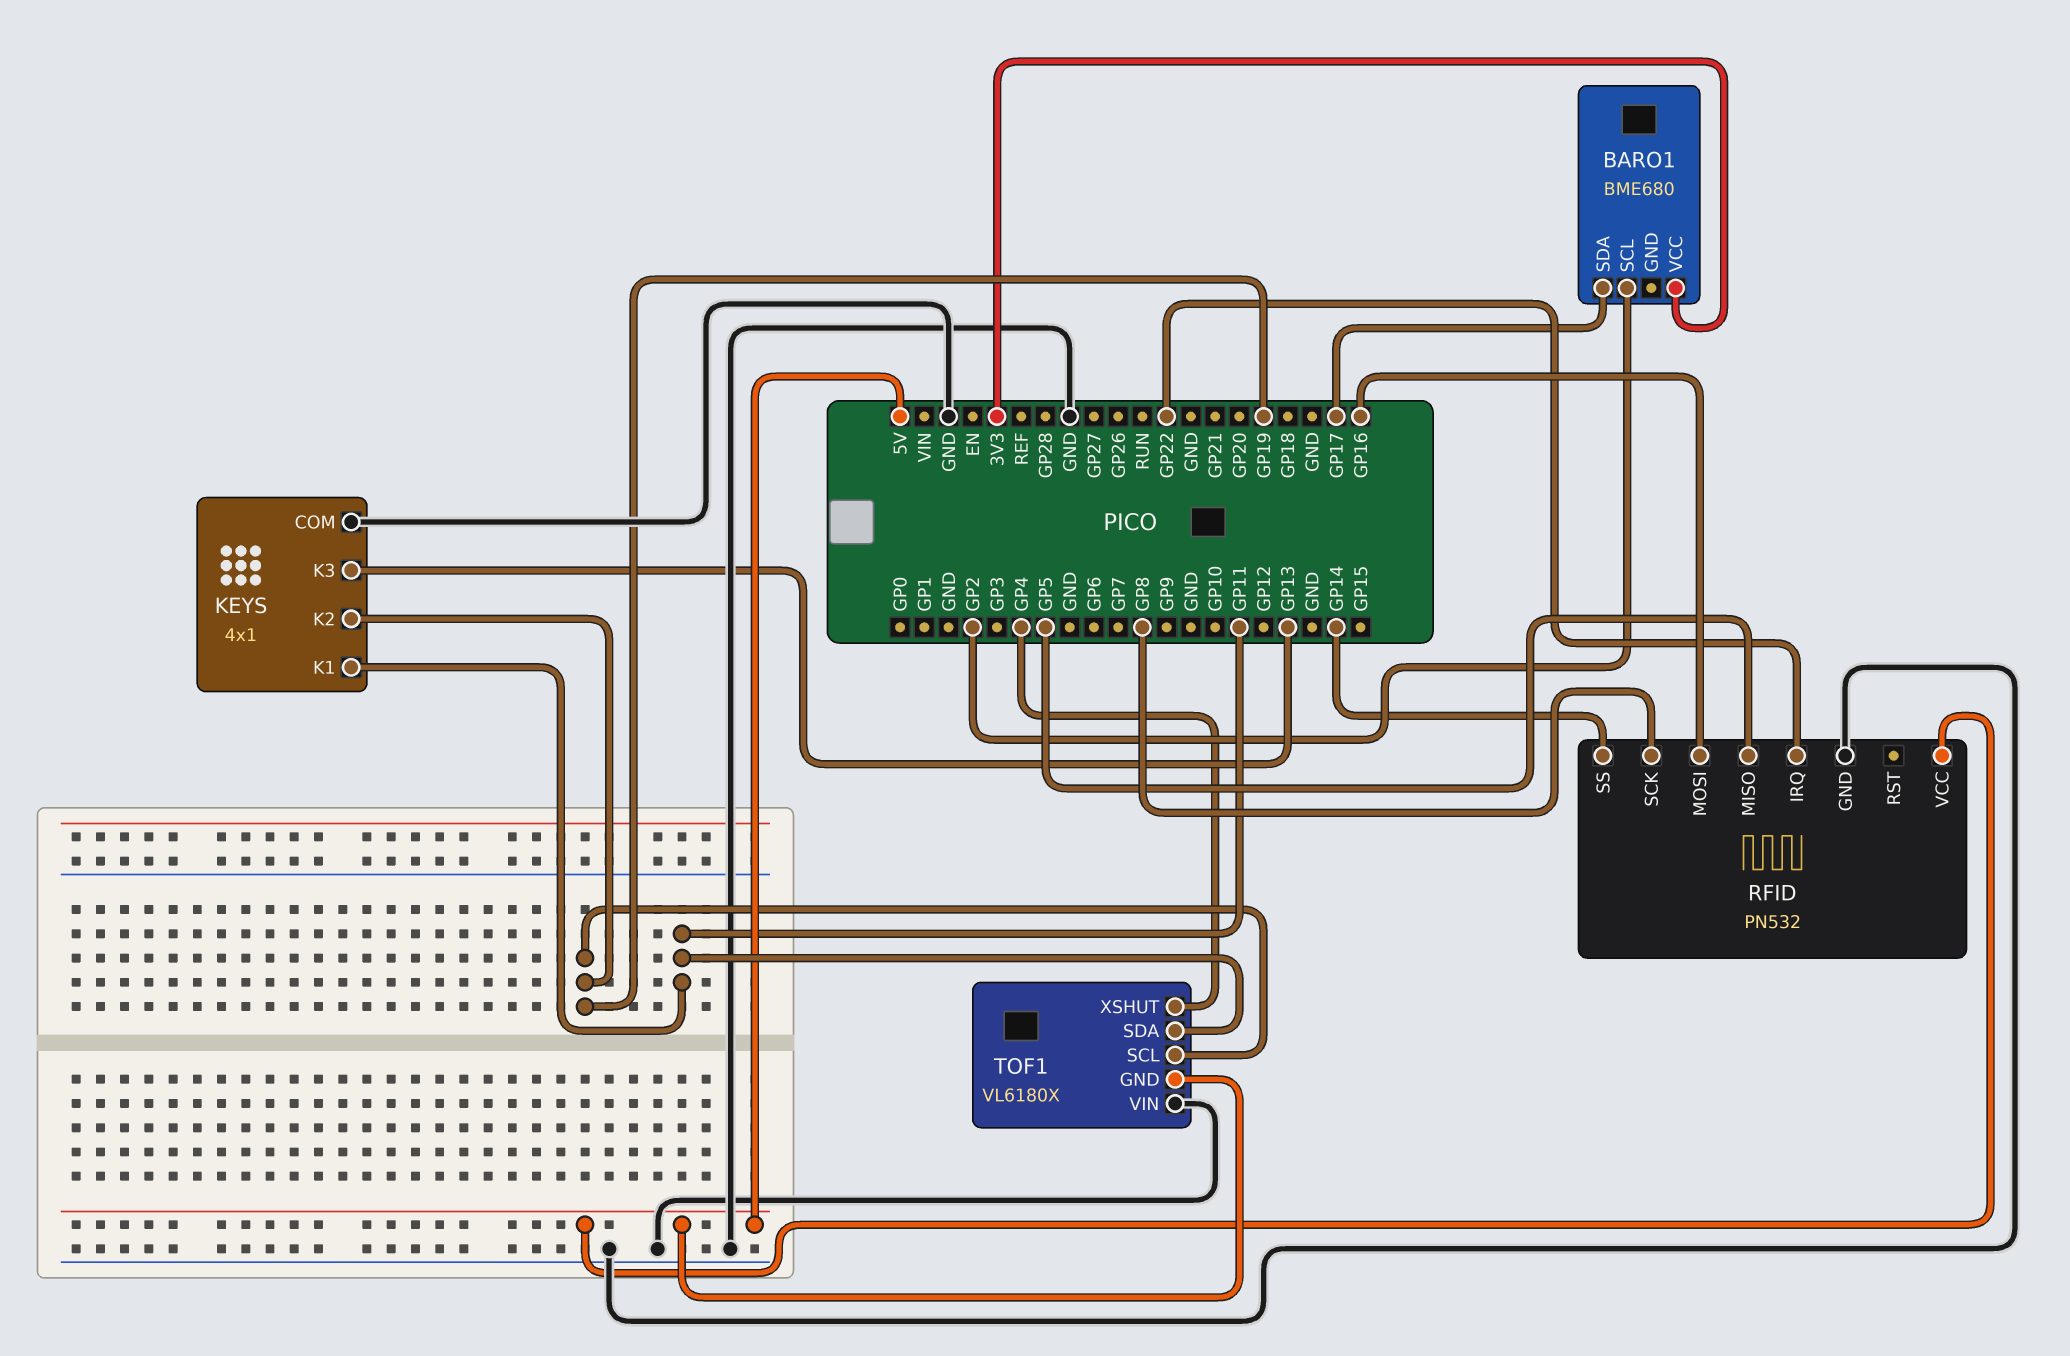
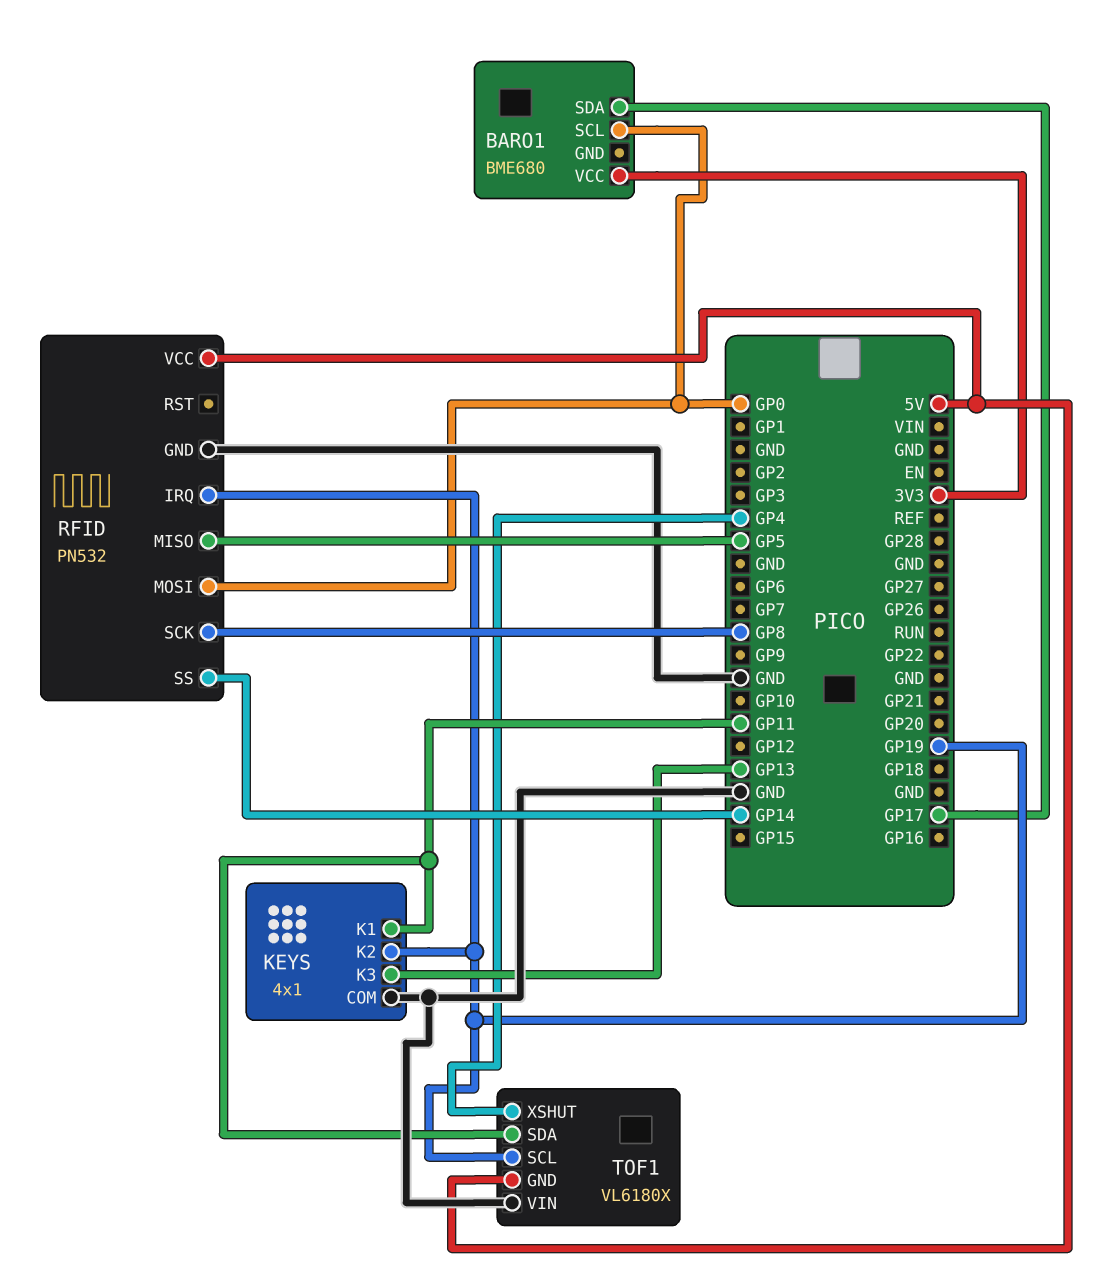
BARO1 pin SCL: GP2 -> GP0
RFID pin IRQ: GP22 -> GP19
RFID pin MOSI: GP16 -> GP0

